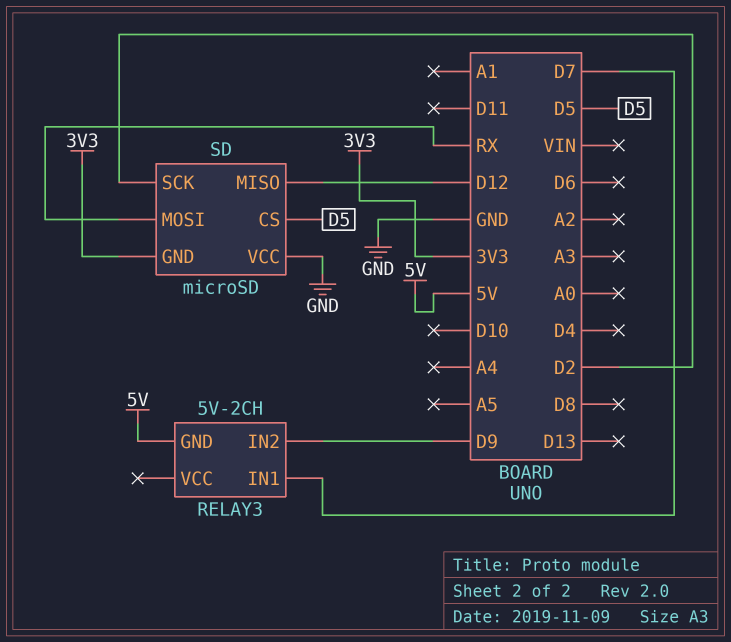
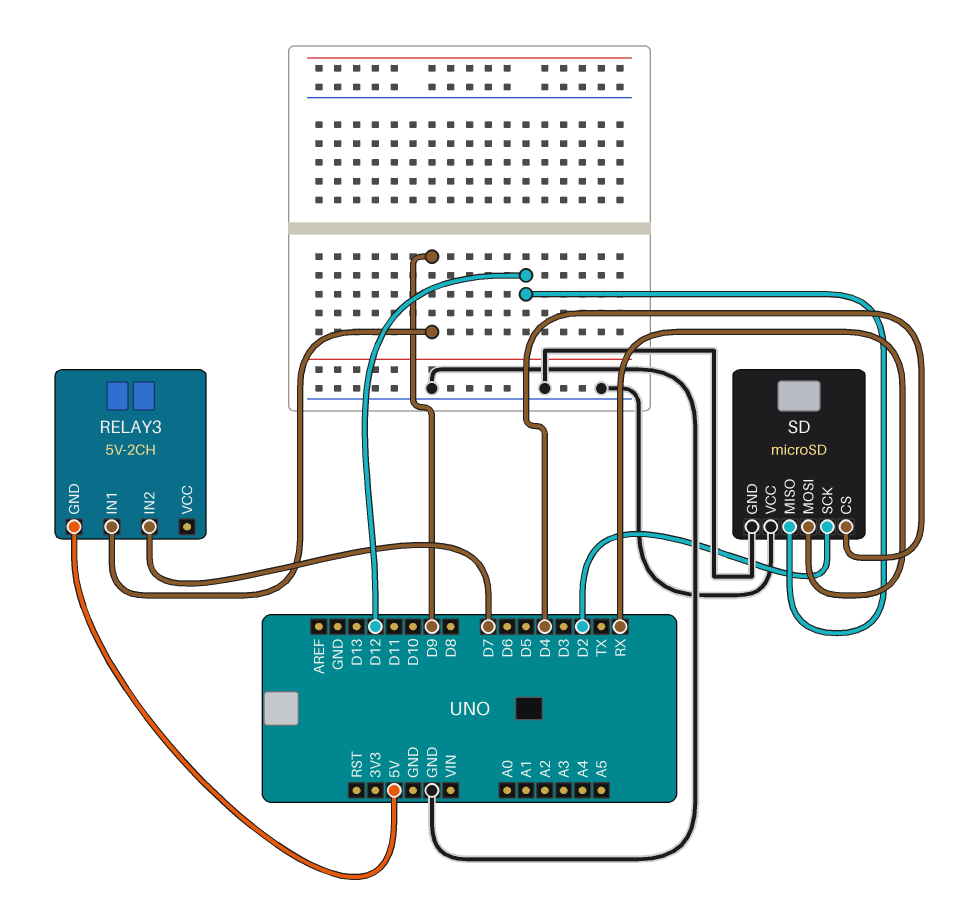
RELAY3 pin IN1: D7 -> D9
RELAY3 pin IN2: D9 -> D7
SD pin CS: D5 -> D4
SD pin GND: 3V3 -> GND

